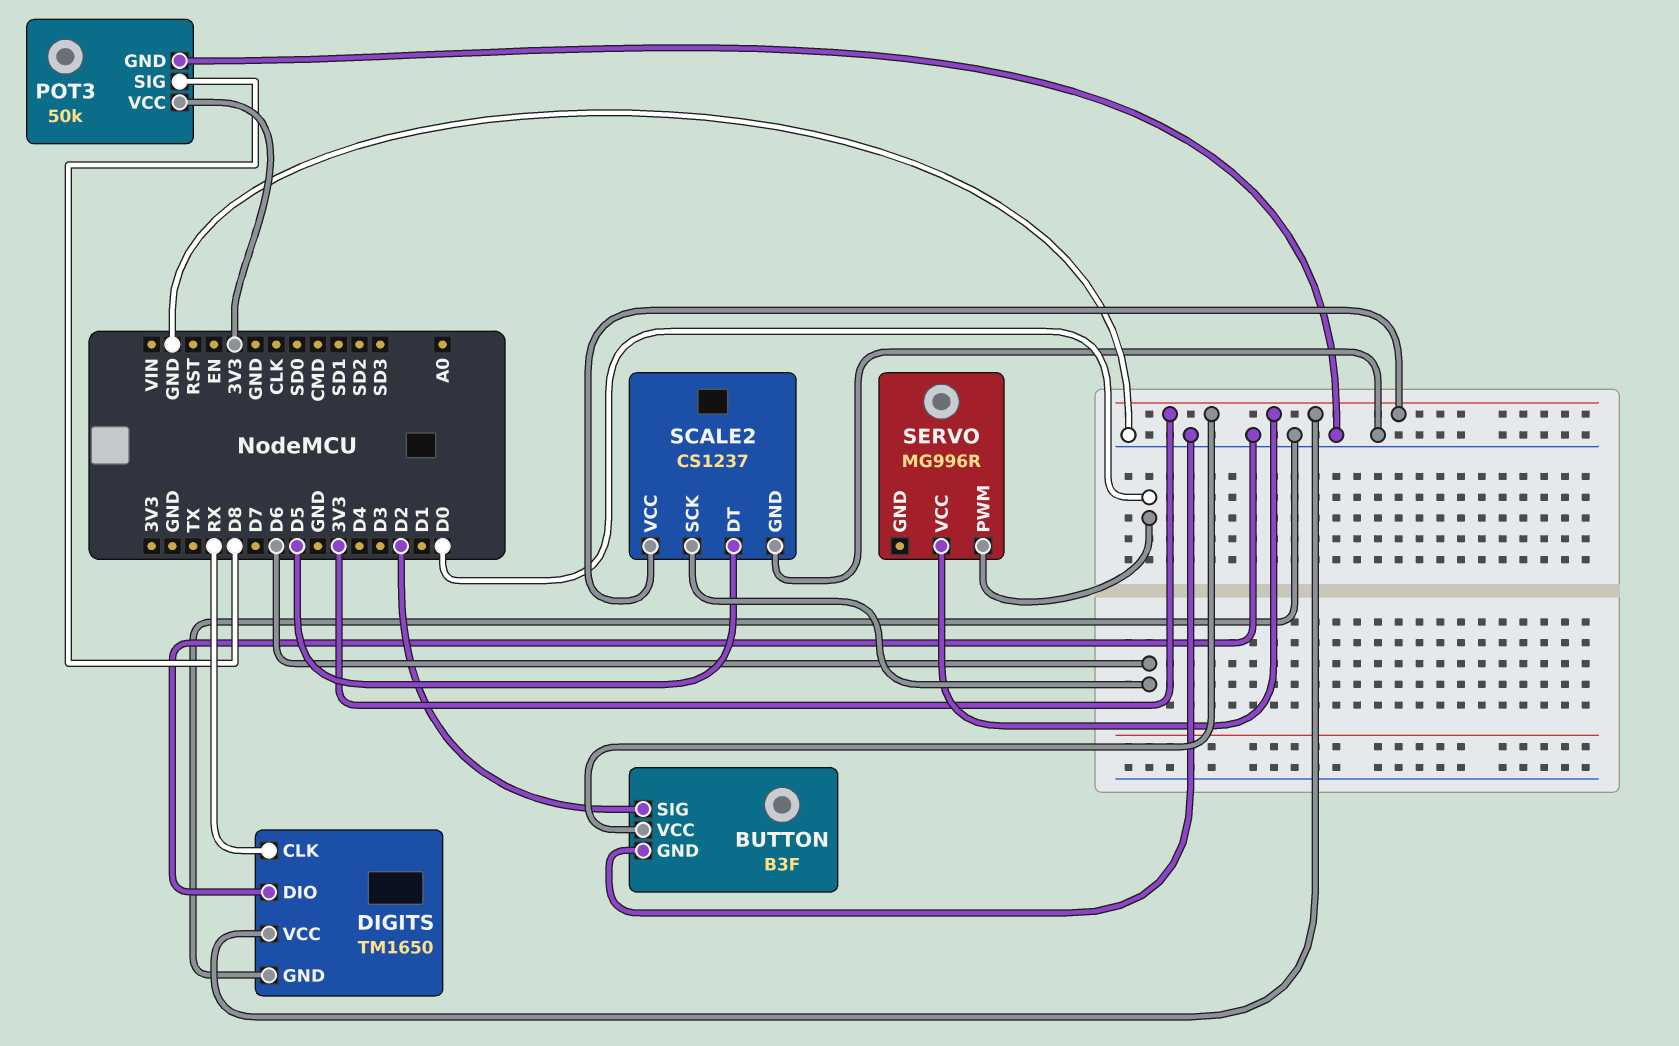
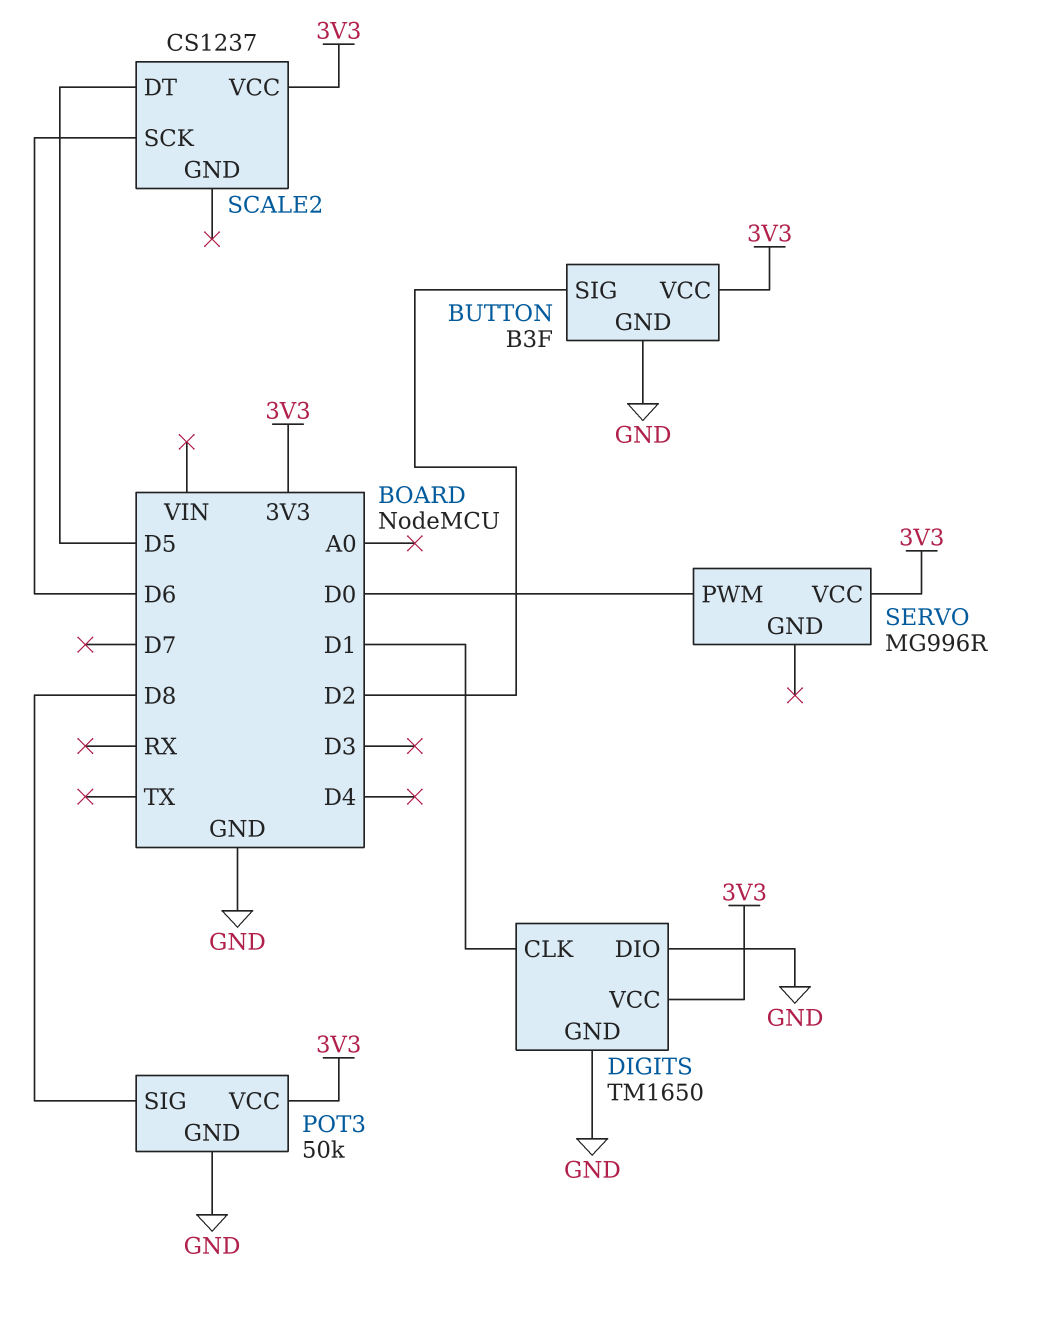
DIGITS pin CLK: RX -> D1
SCALE2 pin GND: GND -> none

